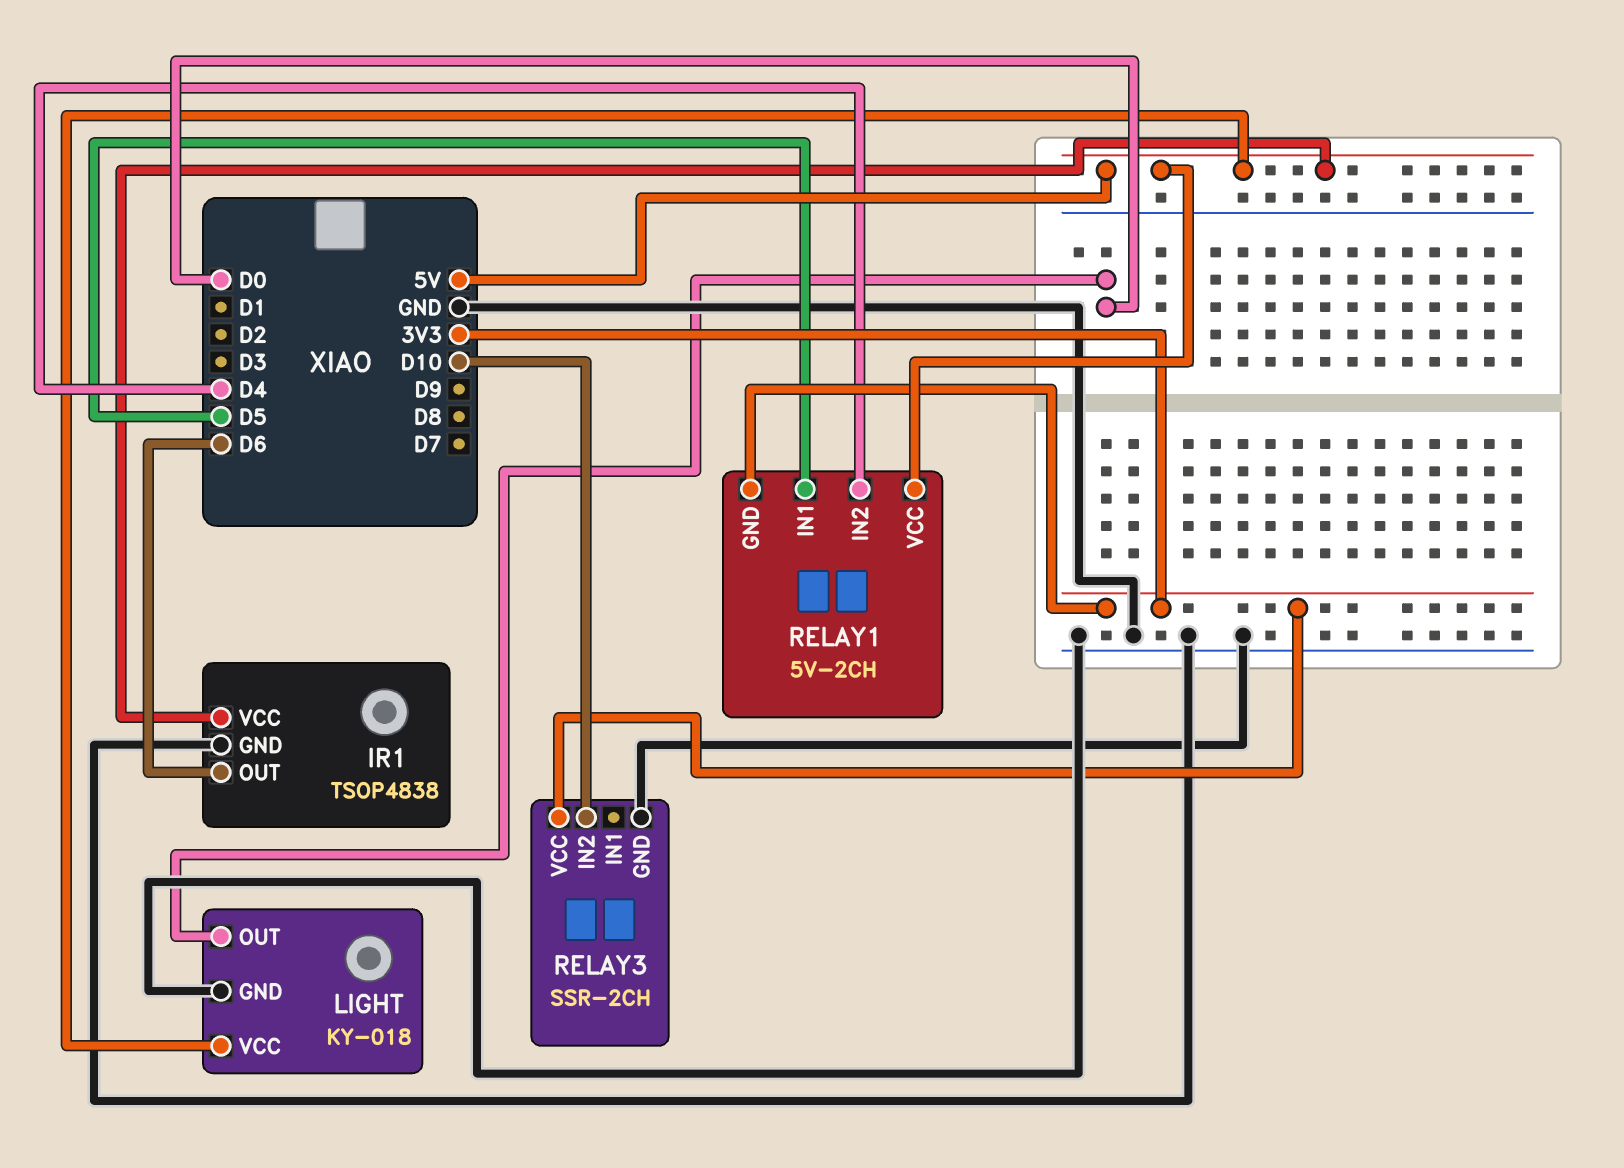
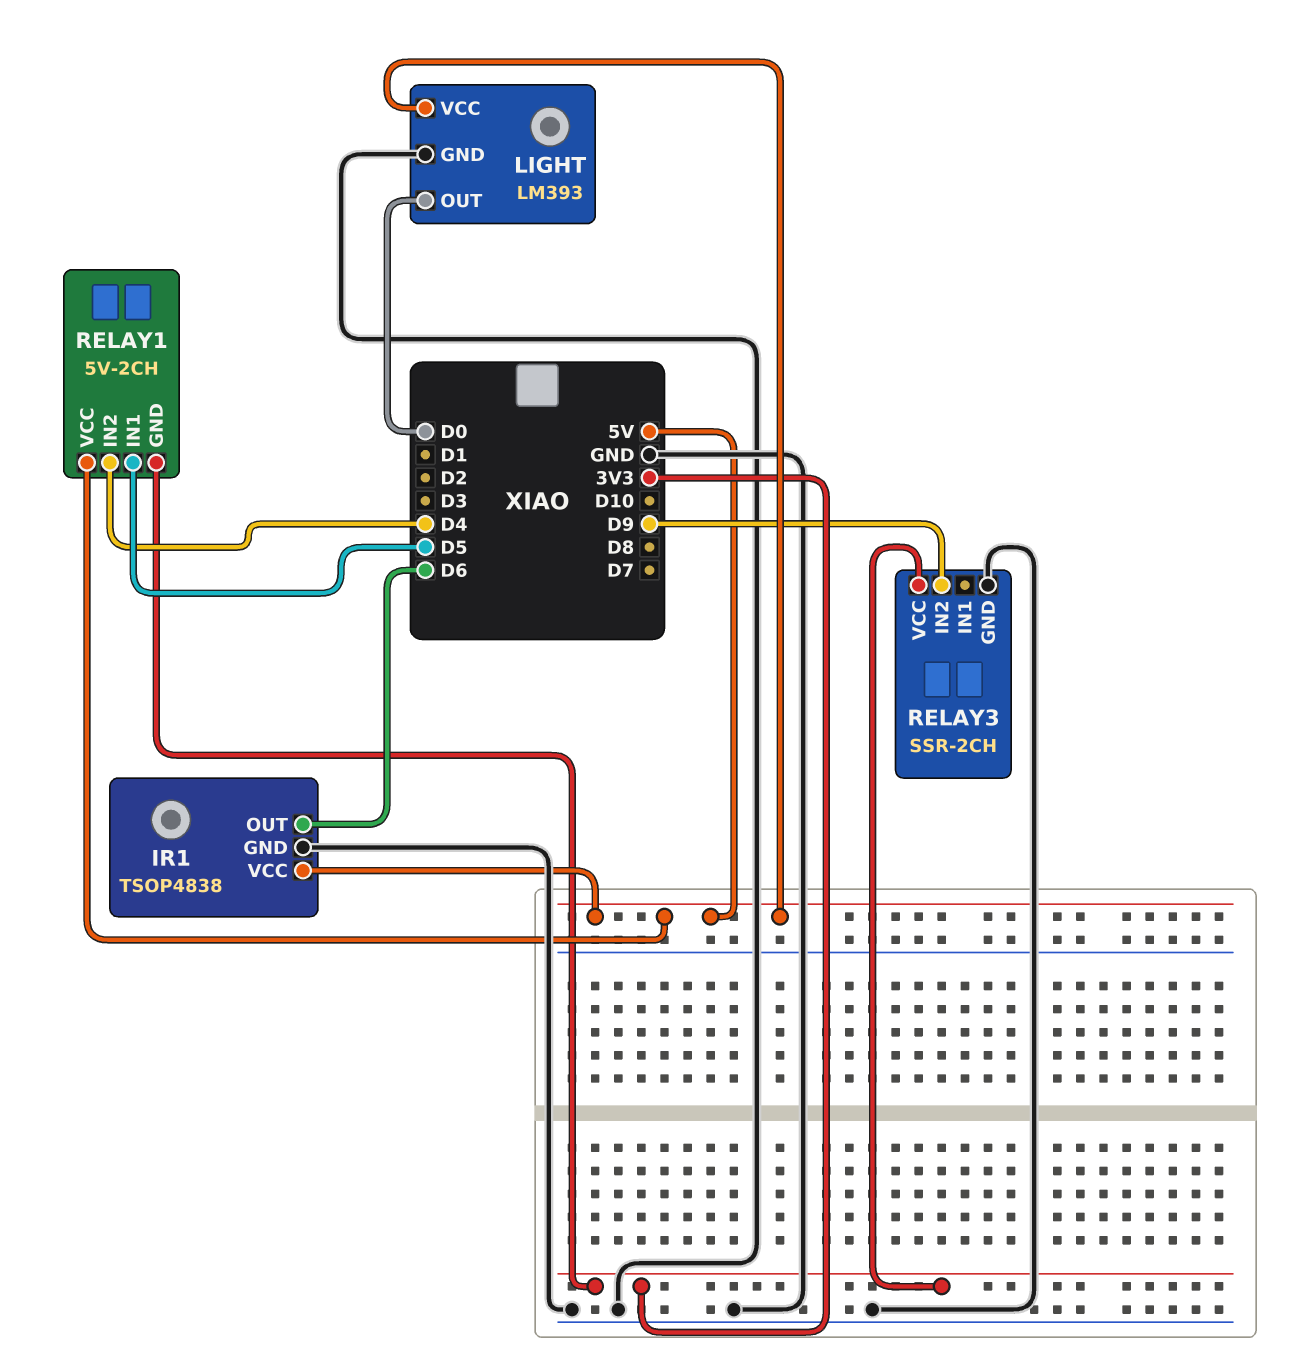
LIGHT: KY-018 -> LM393
RELAY3 pin IN2: D10 -> D9

